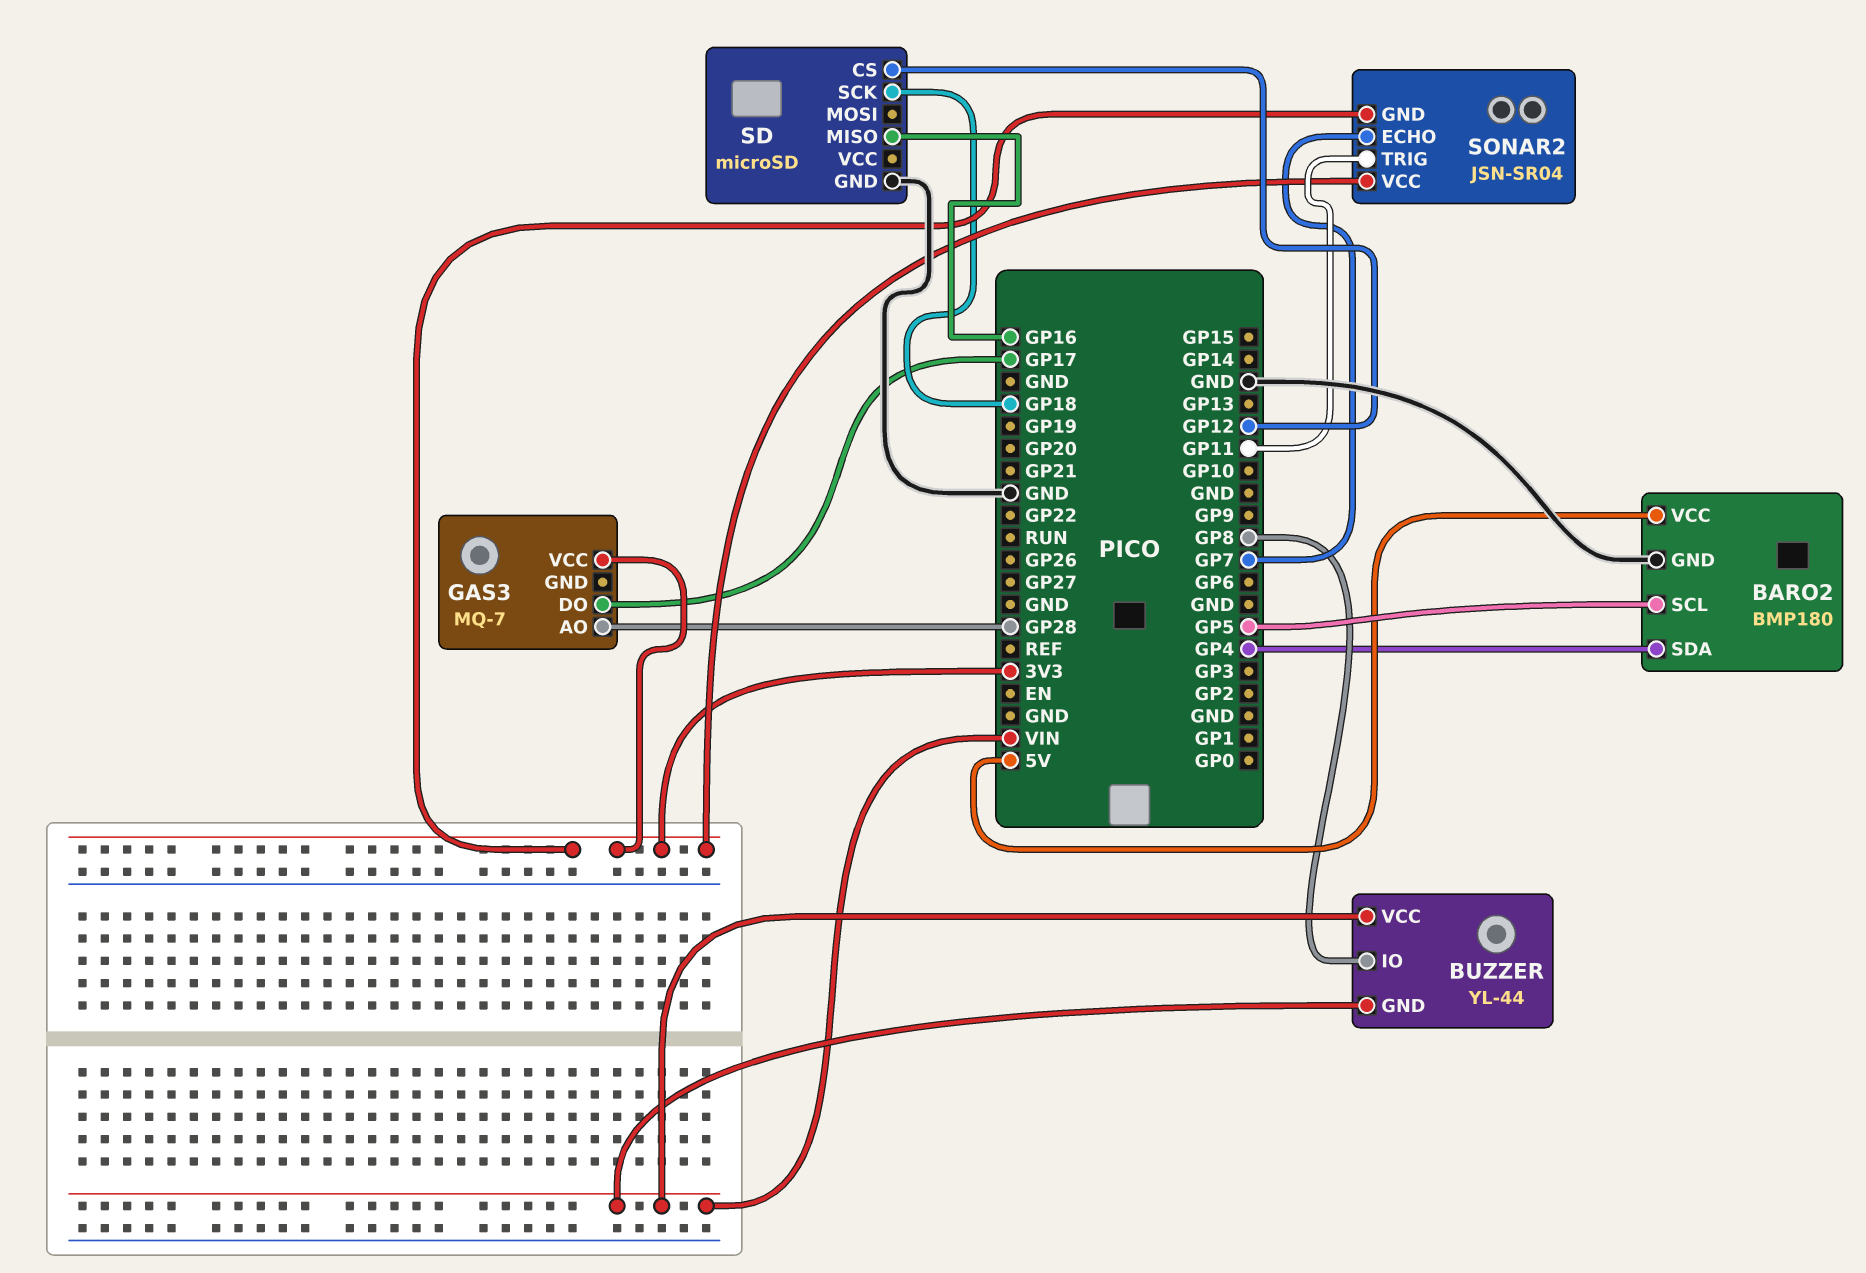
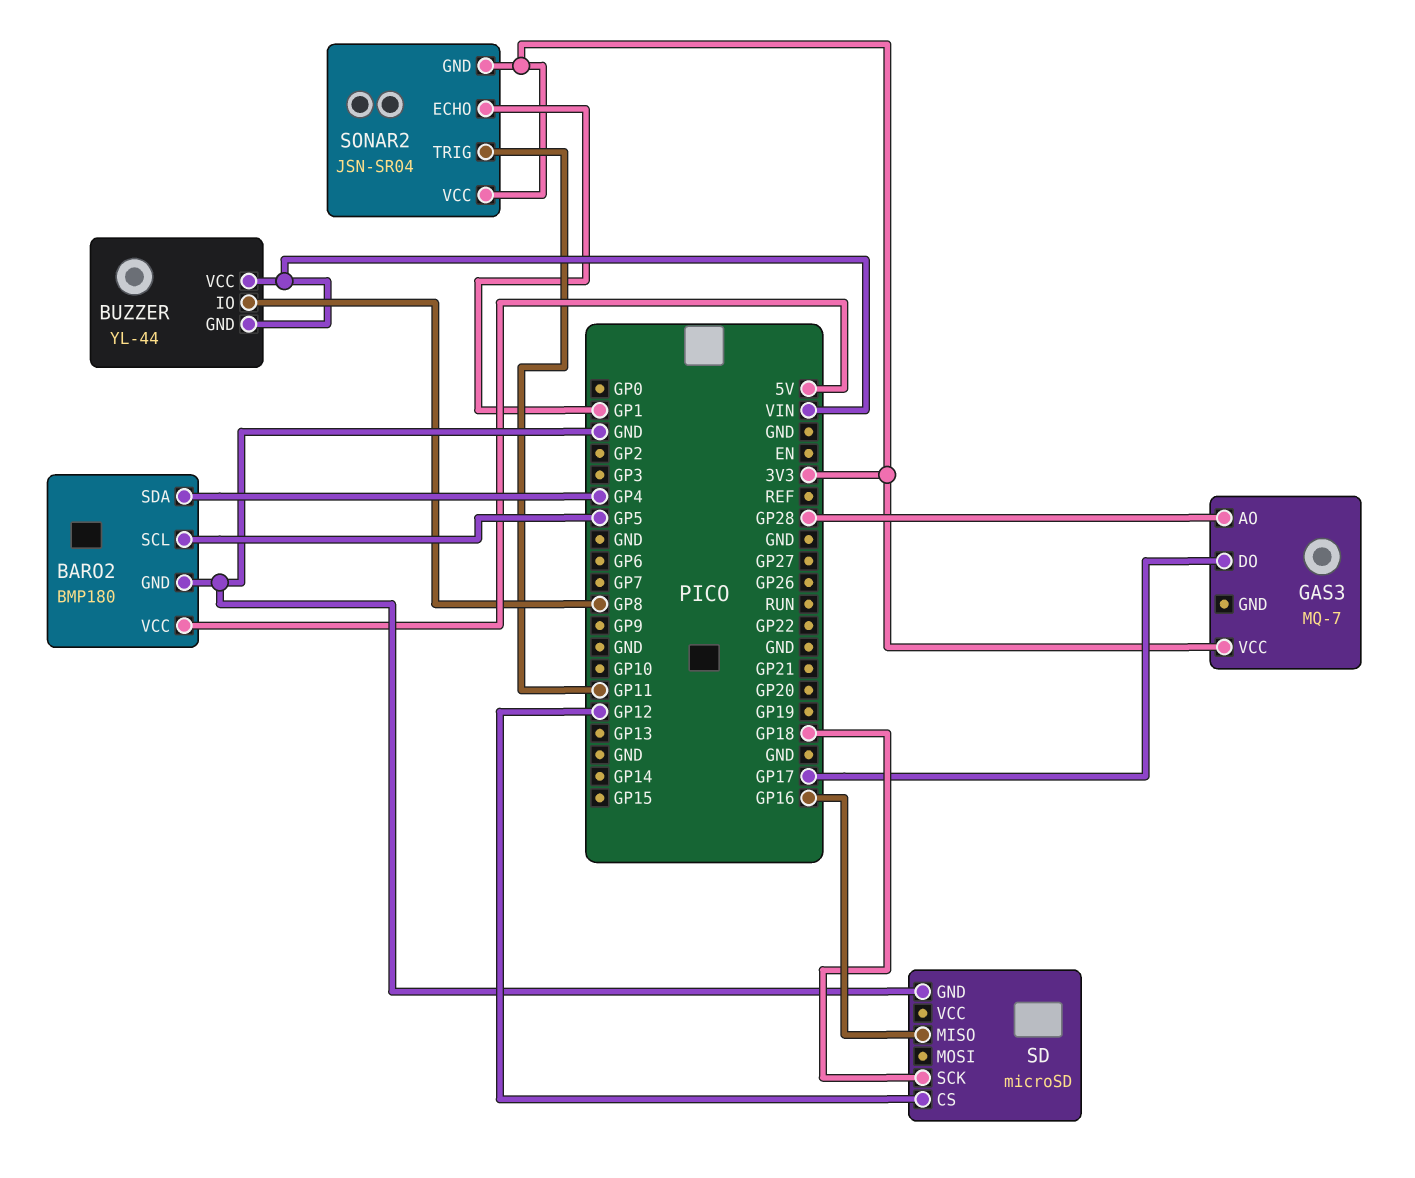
SONAR2 pin ECHO: GP7 -> GP1

